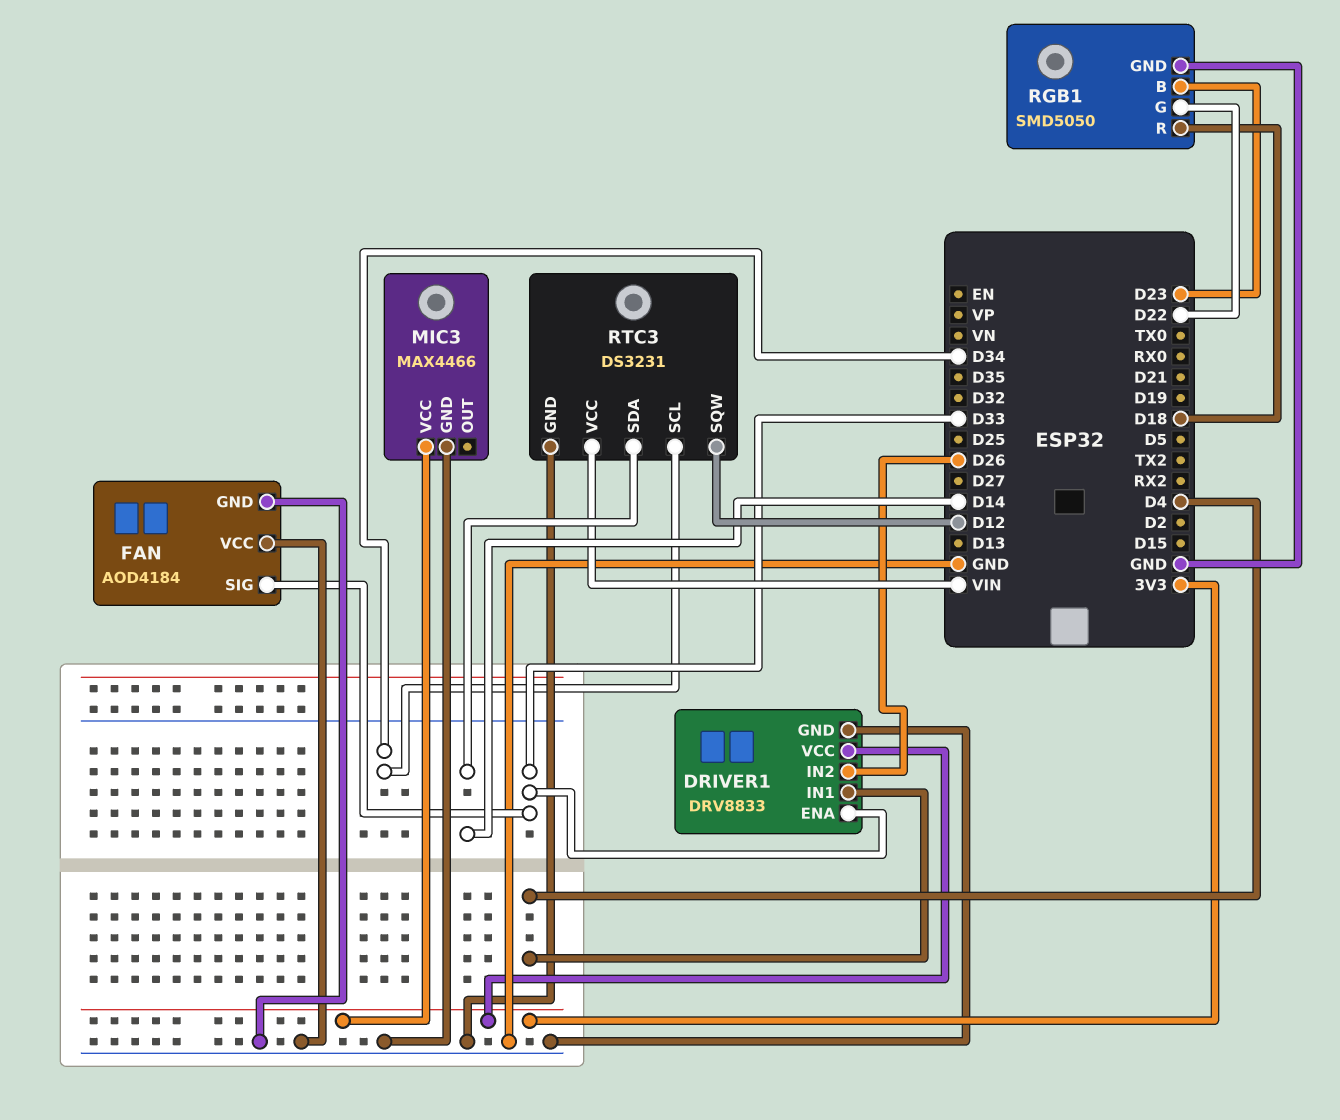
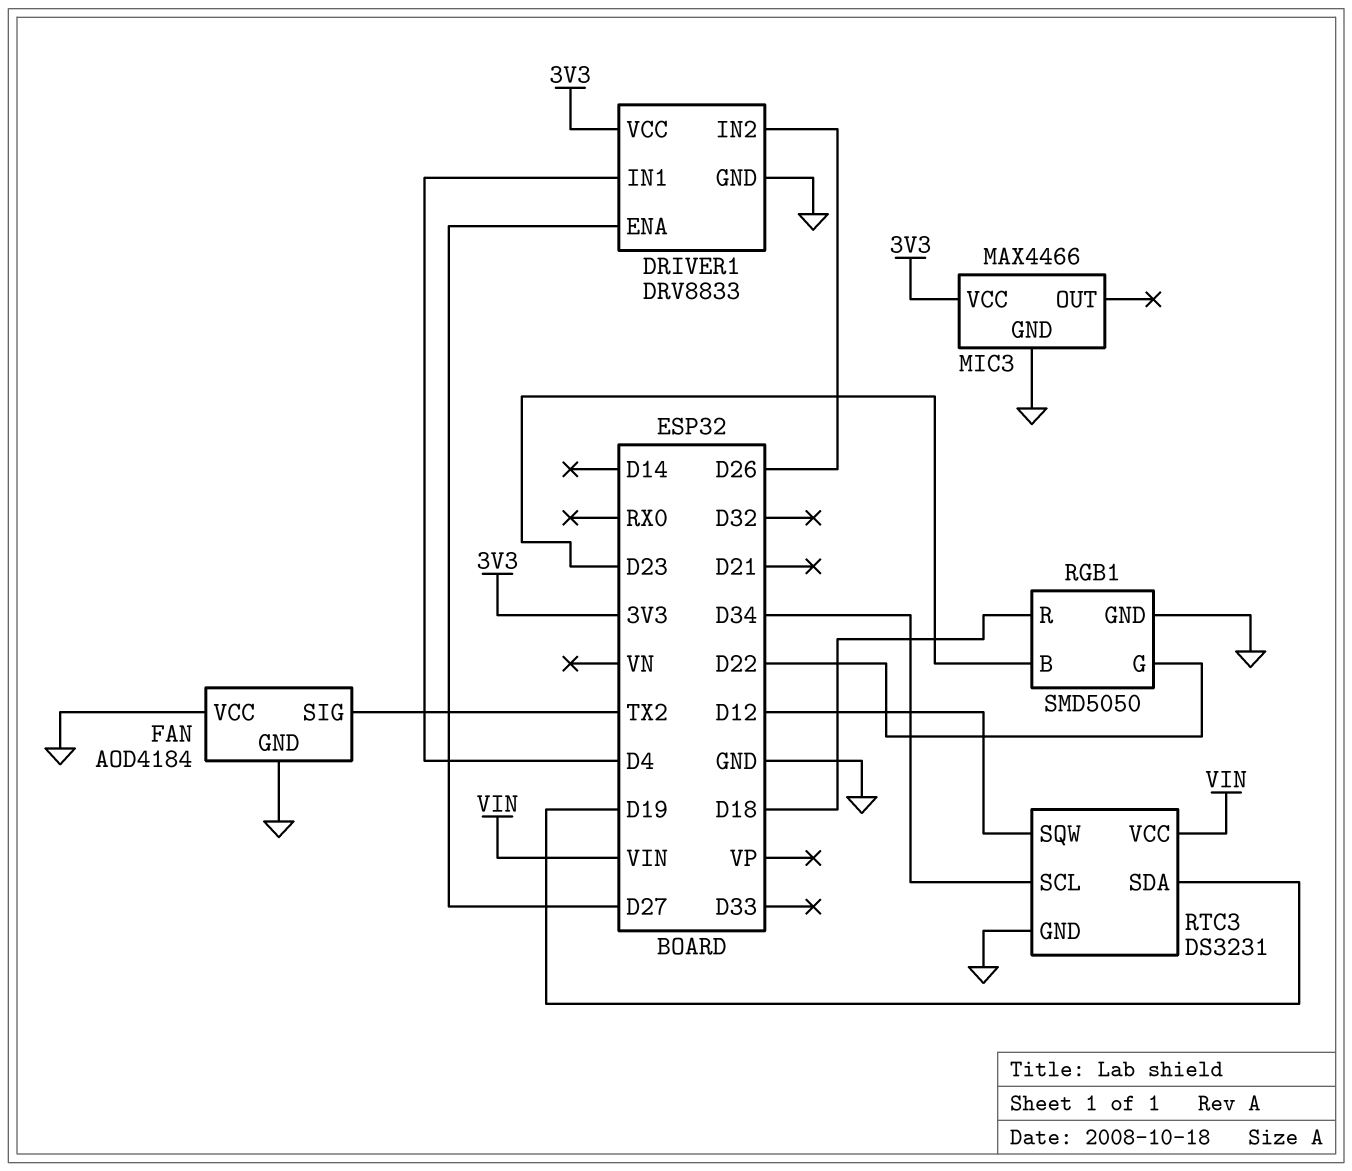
DRIVER1 pin ENA: D33 -> D27
FAN pin SIG: D33 -> TX2
RTC3 pin SDA: D14 -> D19

